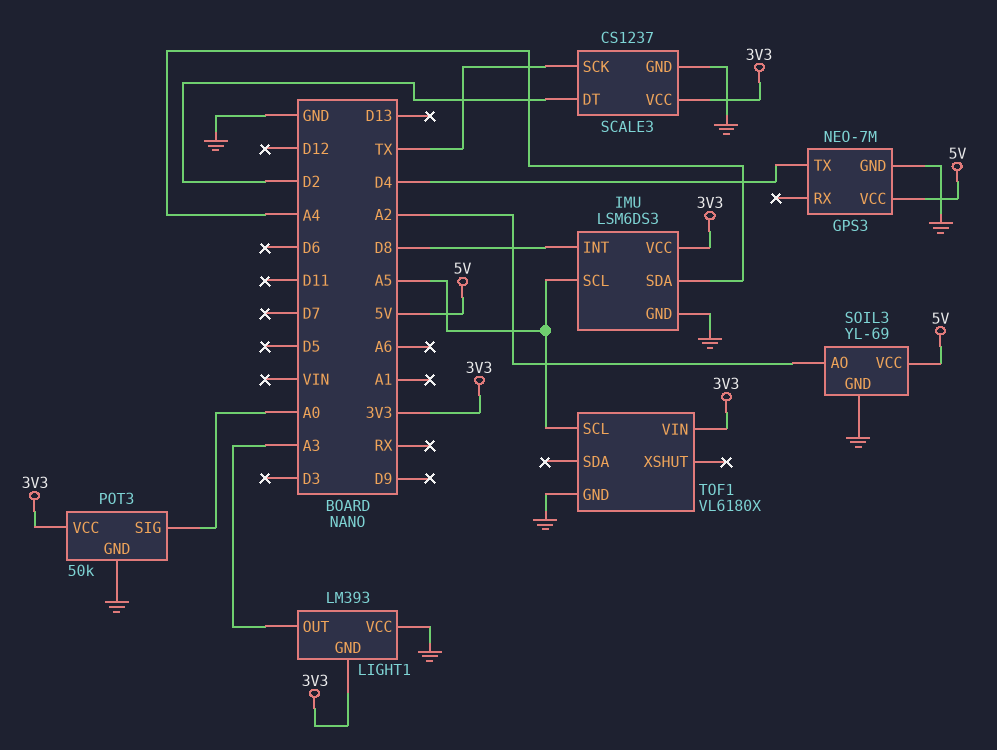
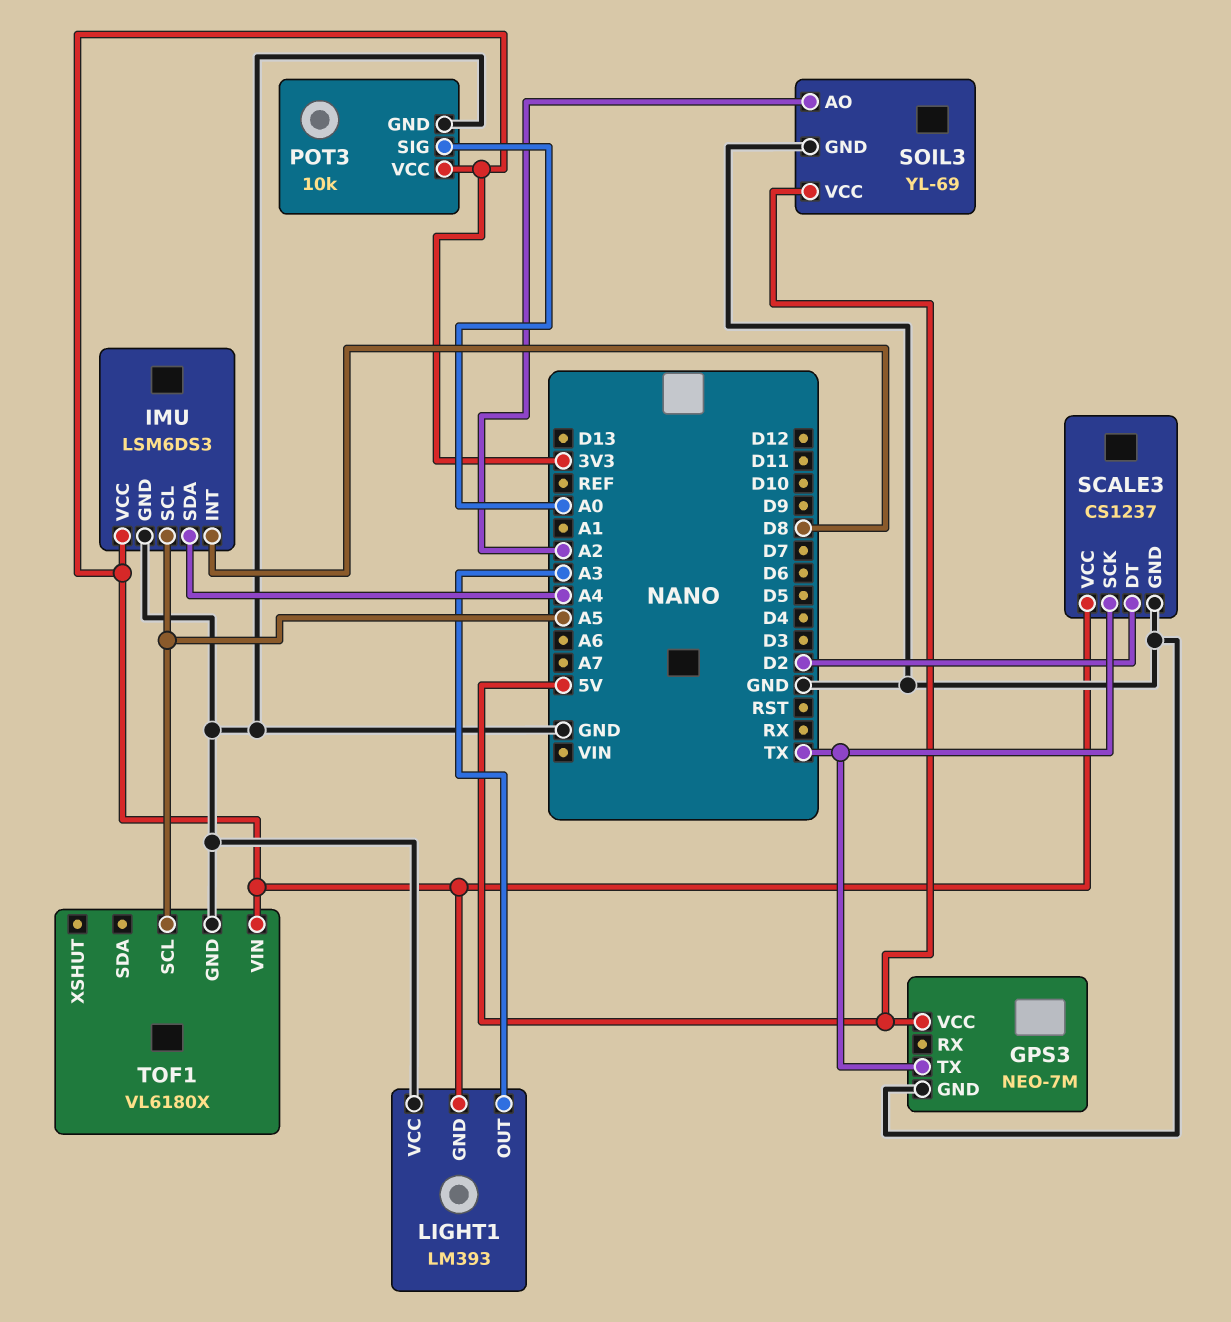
GPS3 pin TX: D4 -> TX
POT3: 50k -> 10k

